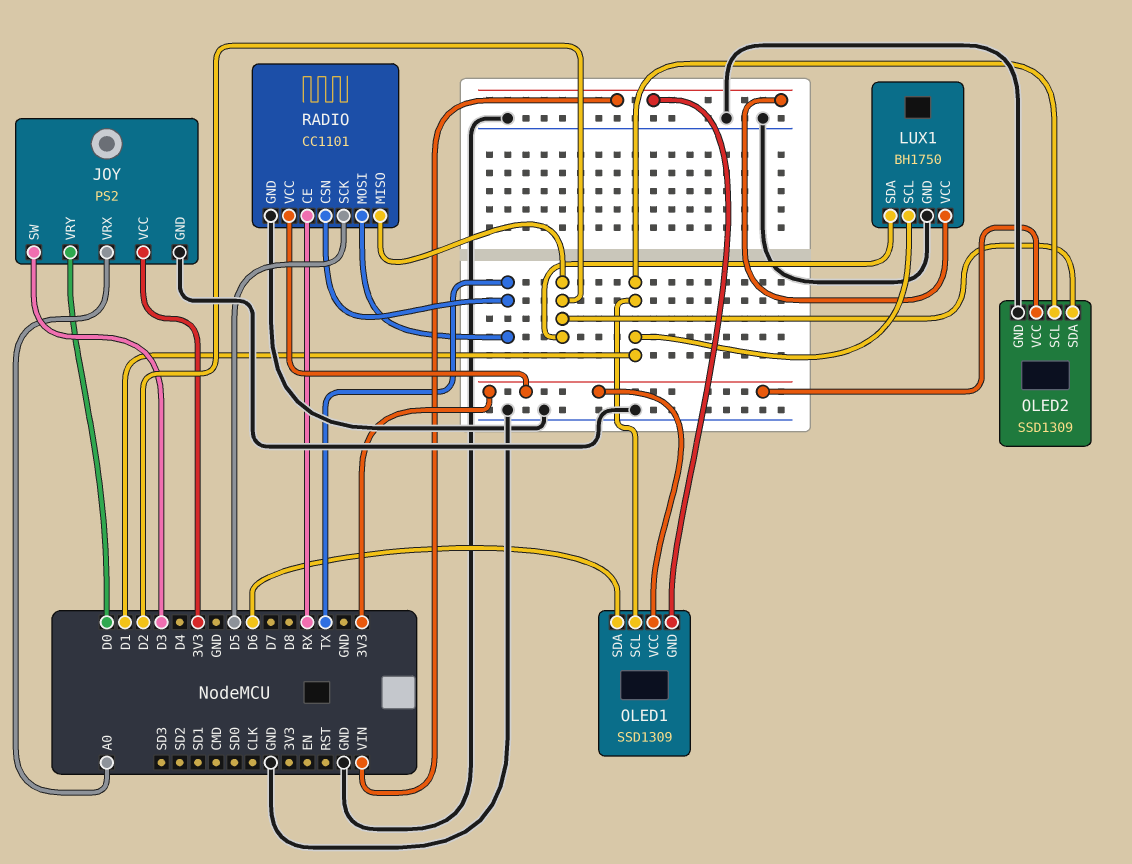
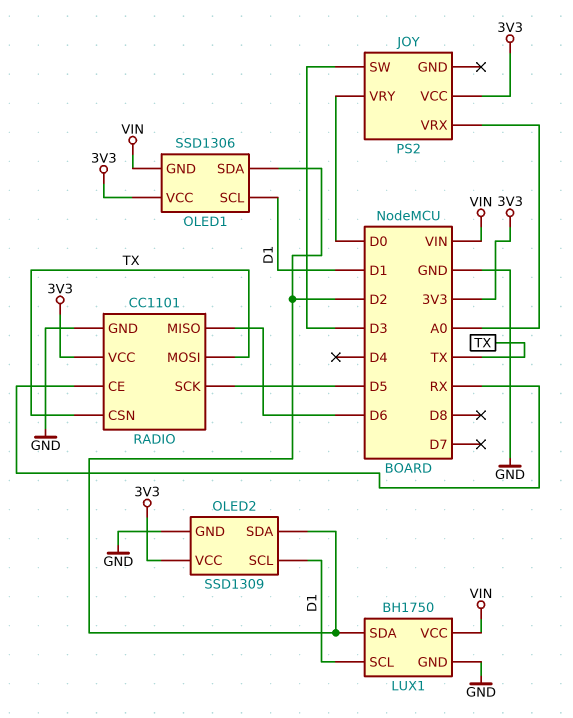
JOY pin GND: GND -> none
OLED1: SSD1309 -> SSD1306
OLED1 pin SDA: D6 -> D2
RADIO pin MISO: D2 -> D6

